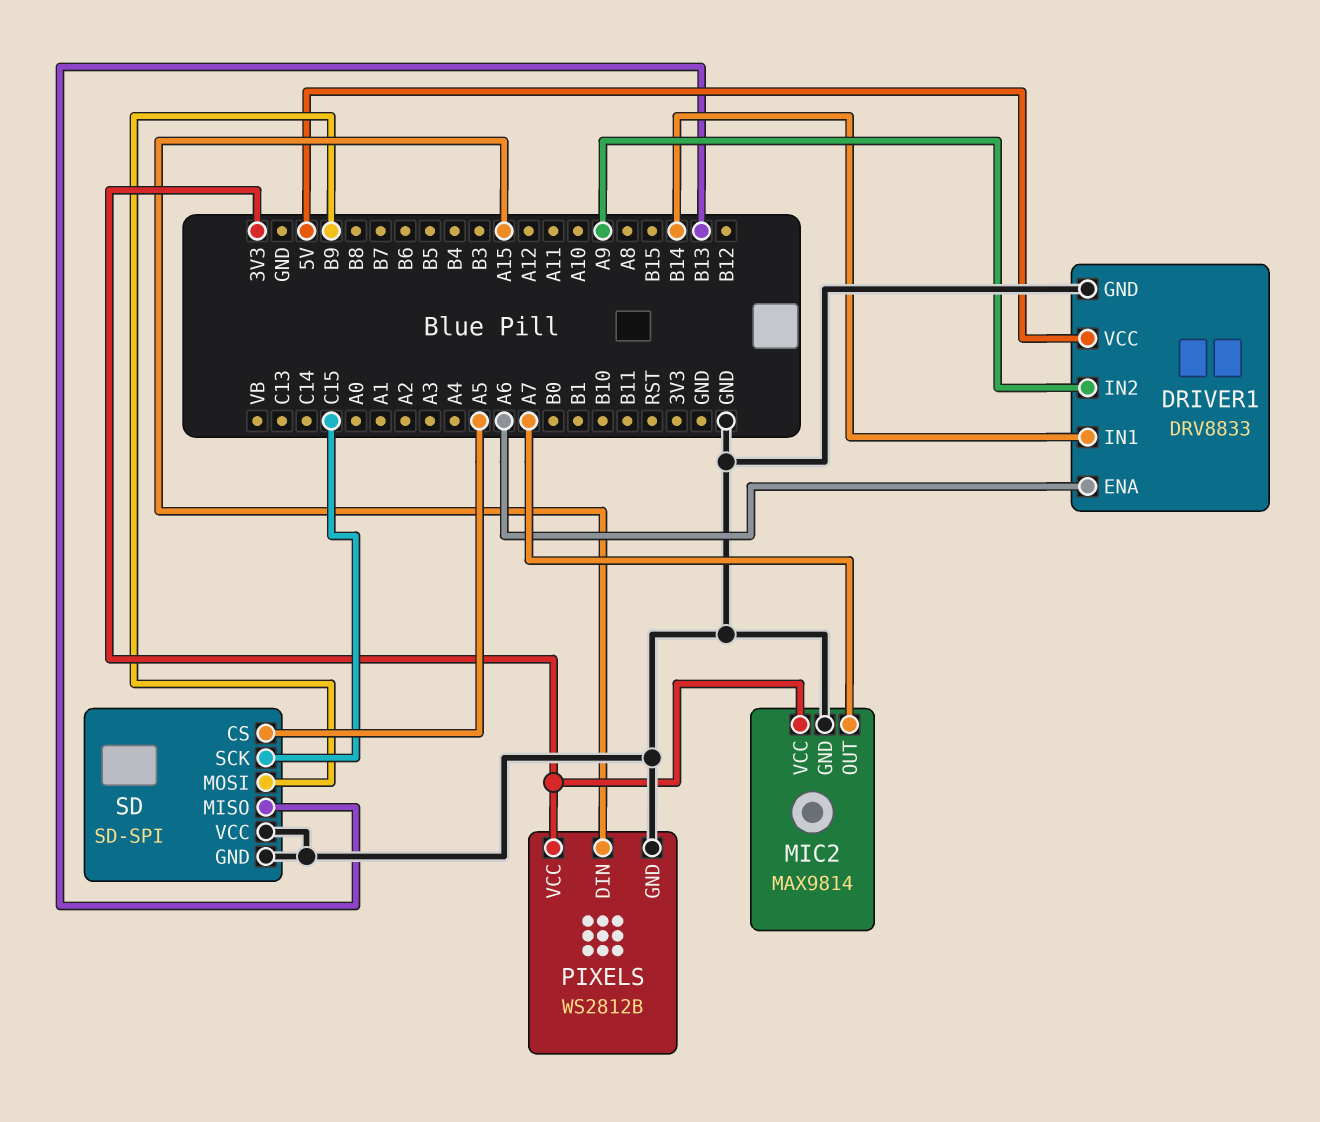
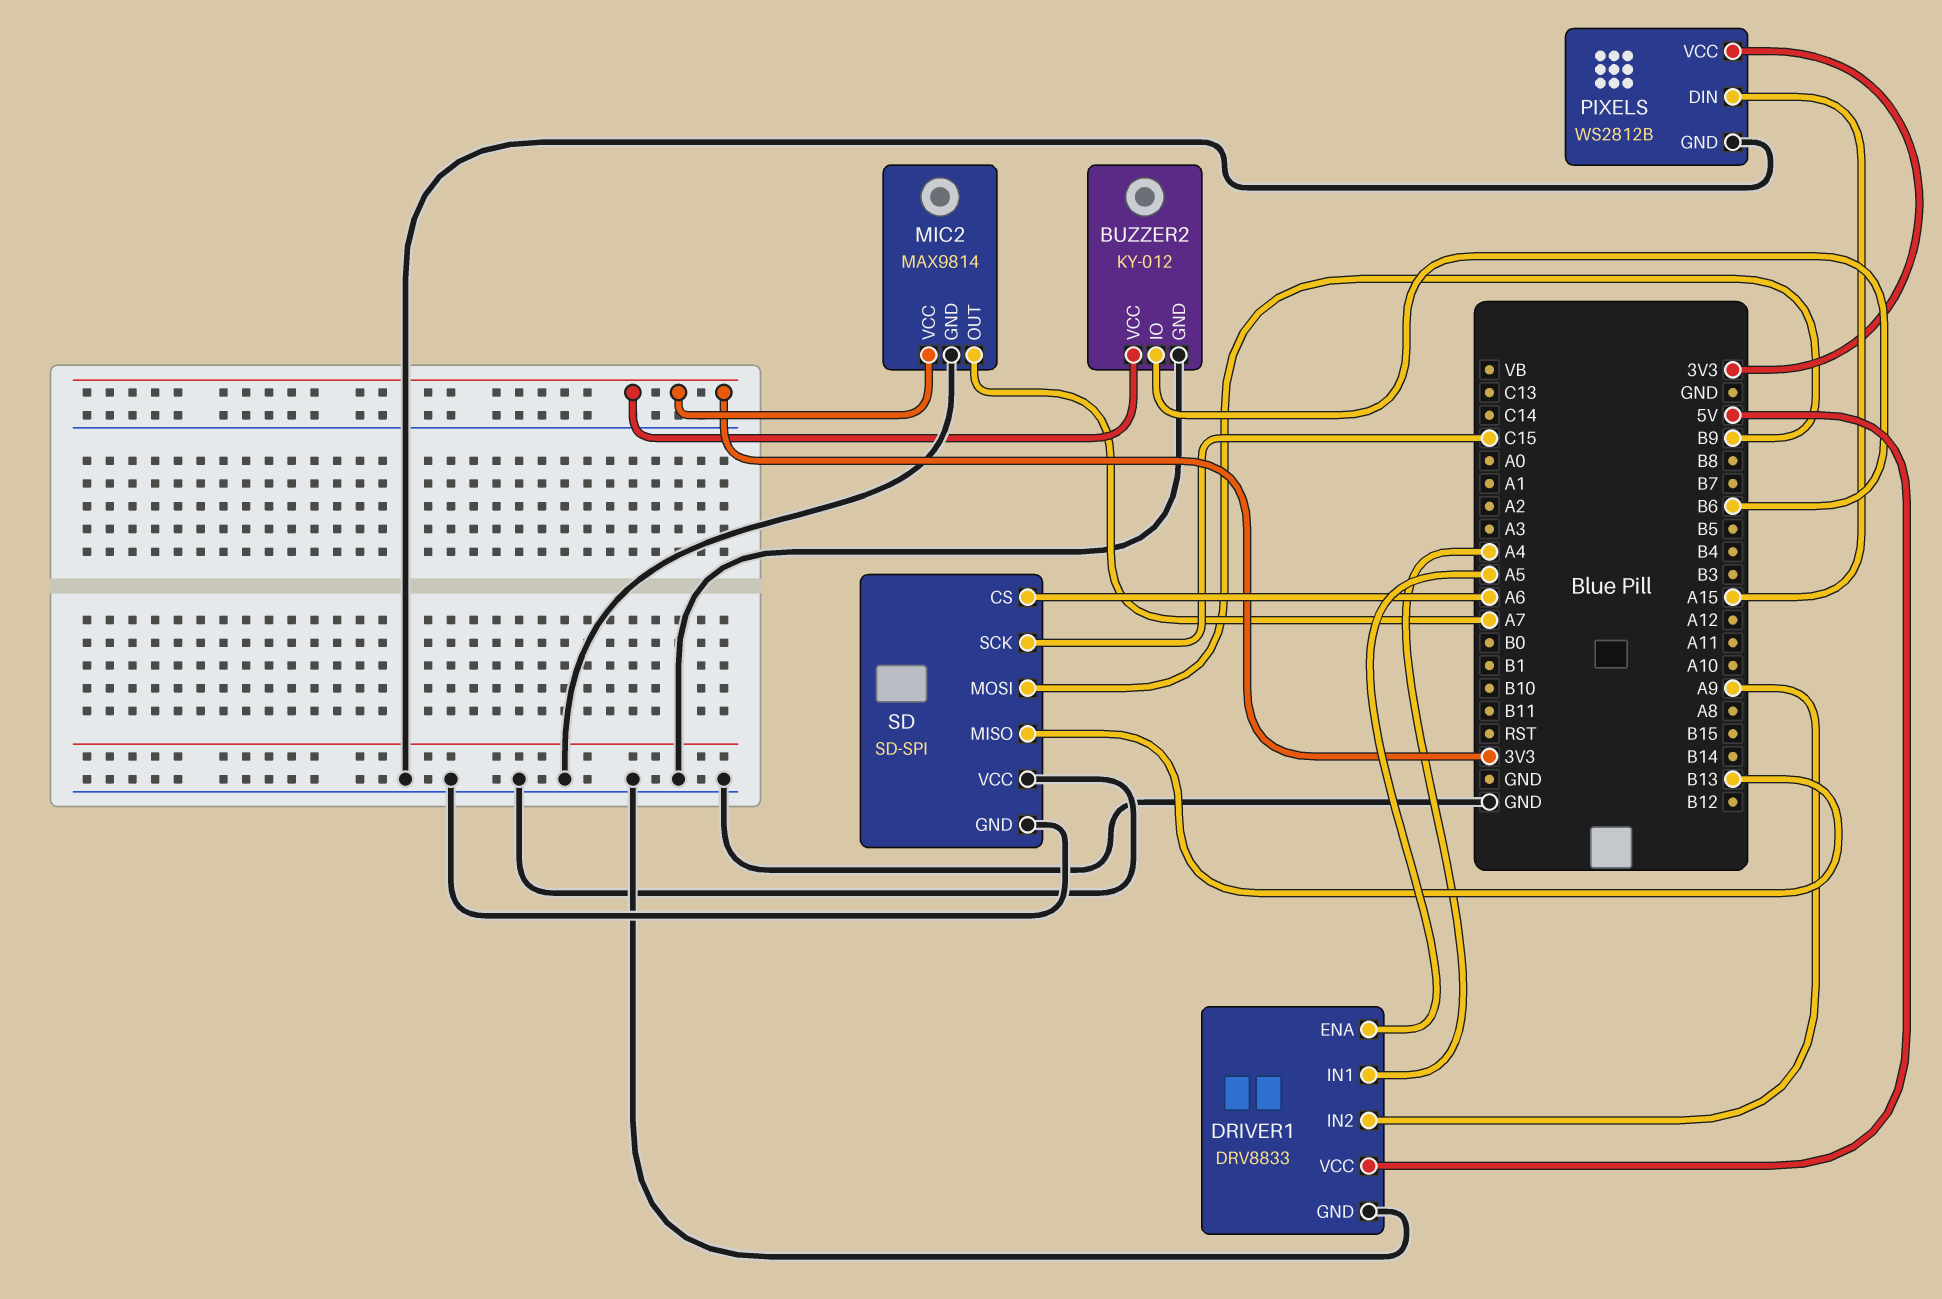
BUZZER2: none -> KY-012
BUZZER2 pin GND: none -> GND
BUZZER2 pin IO: none -> B6
BUZZER2 pin VCC: none -> 3V3
DRIVER1 pin ENA: A6 -> A5
DRIVER1 pin IN1: B14 -> A4
SD pin CS: A5 -> A6

